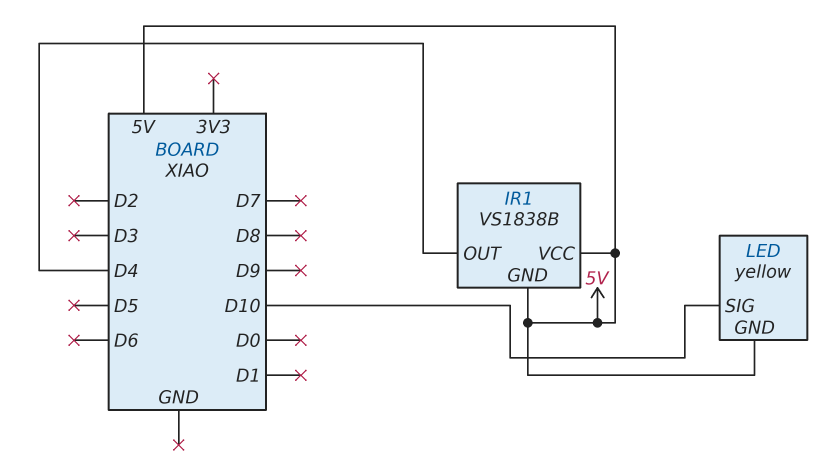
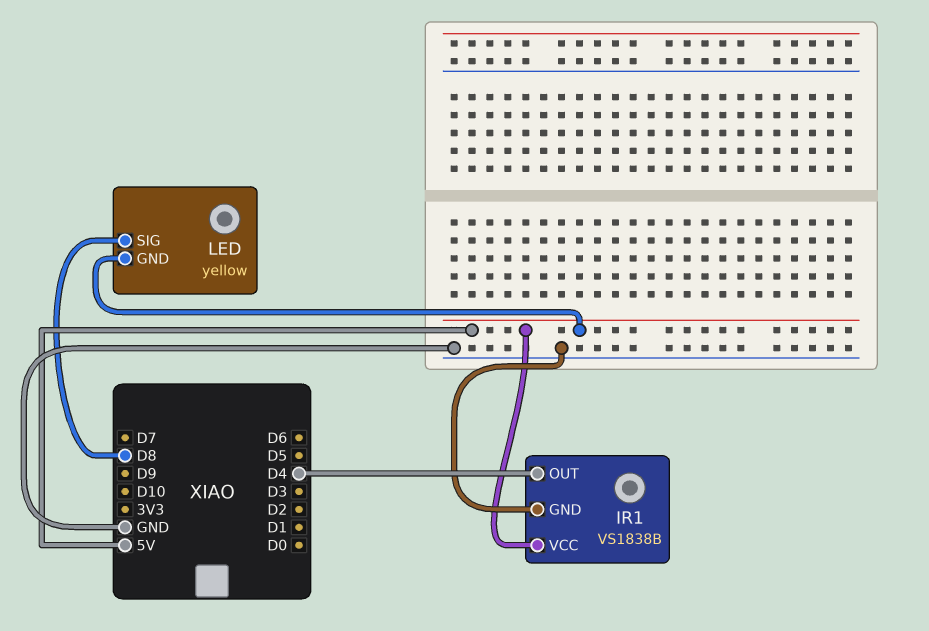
IR1 pin GND: 5V -> GND
LED pin SIG: D10 -> D8

